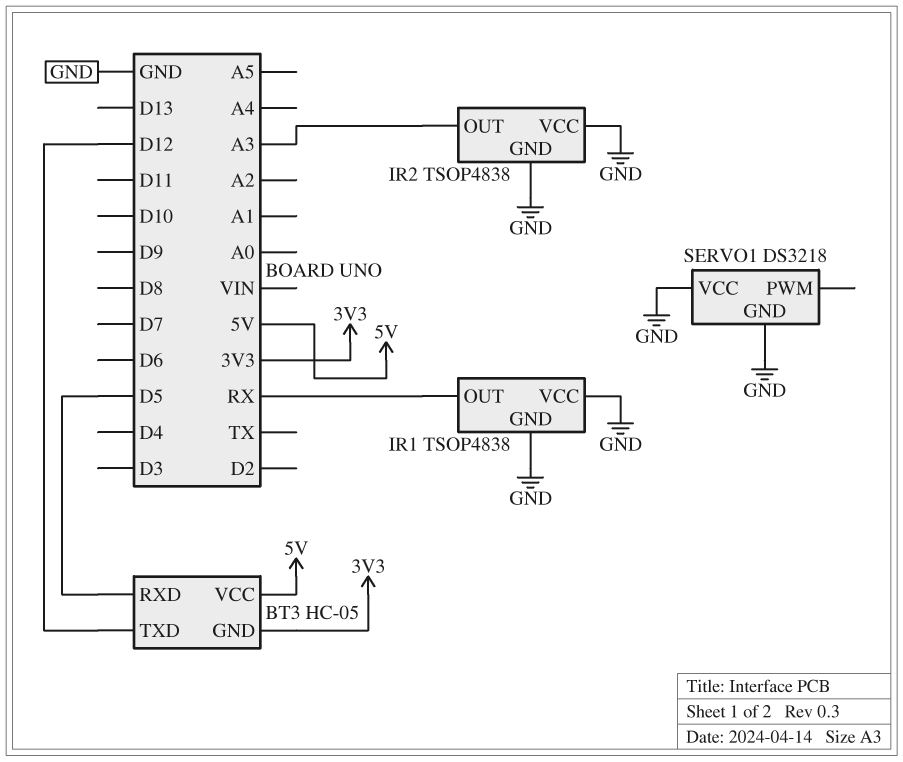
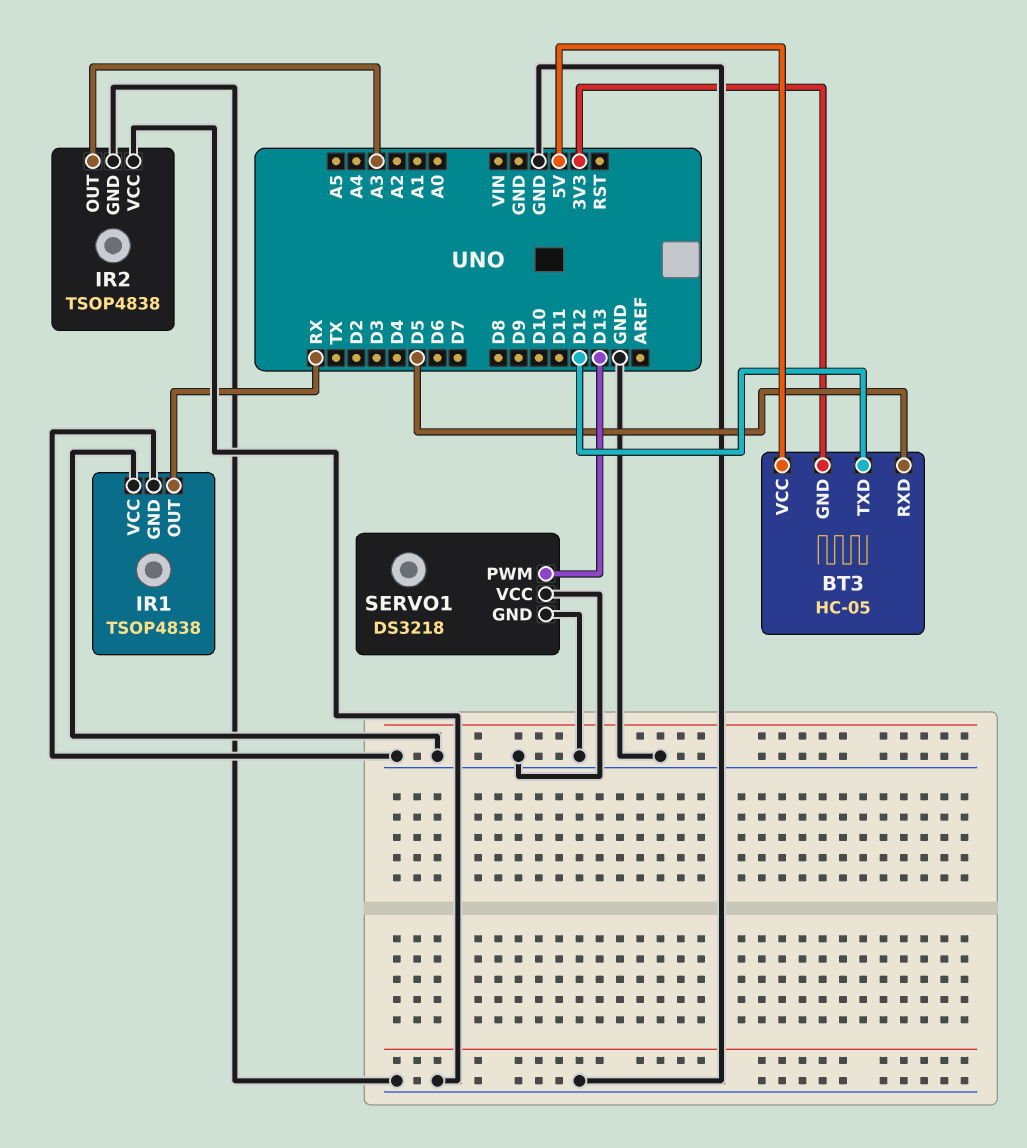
SERVO1 pin PWM: none -> D13

